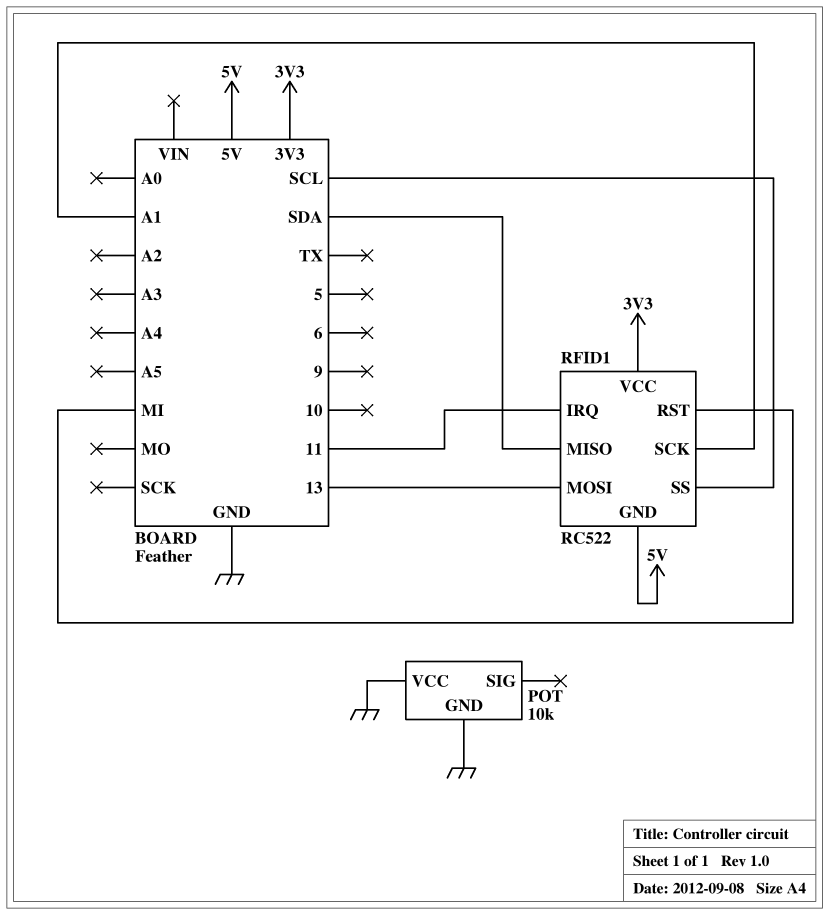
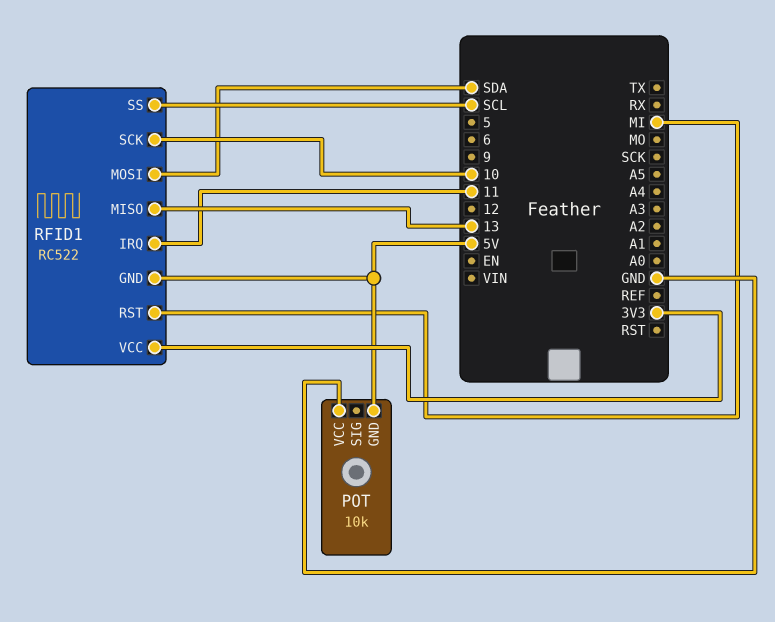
POT pin GND: GND -> 5V
RFID1 pin MISO: SDA -> 13
RFID1 pin MOSI: 13 -> SDA
RFID1 pin SCK: A1 -> 10

